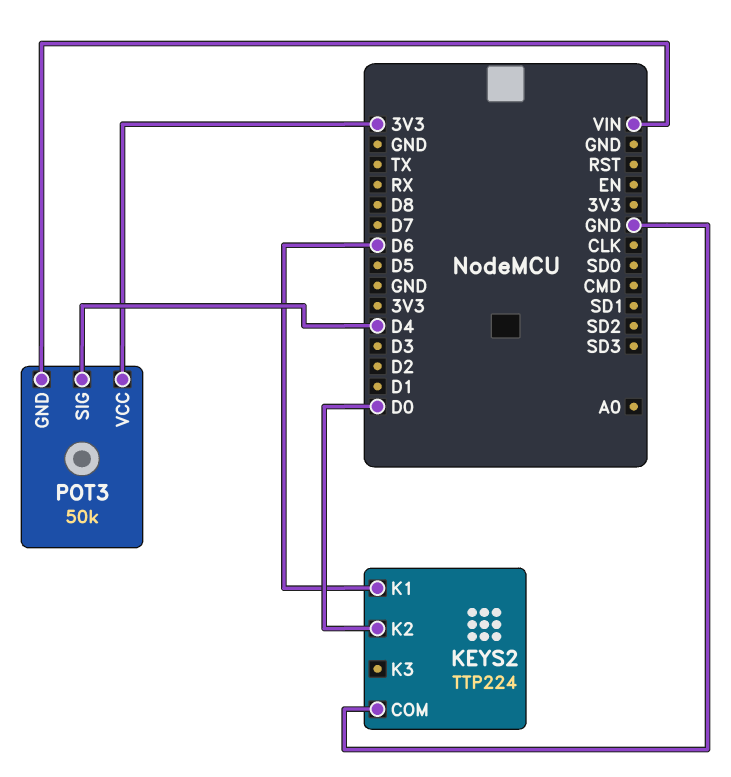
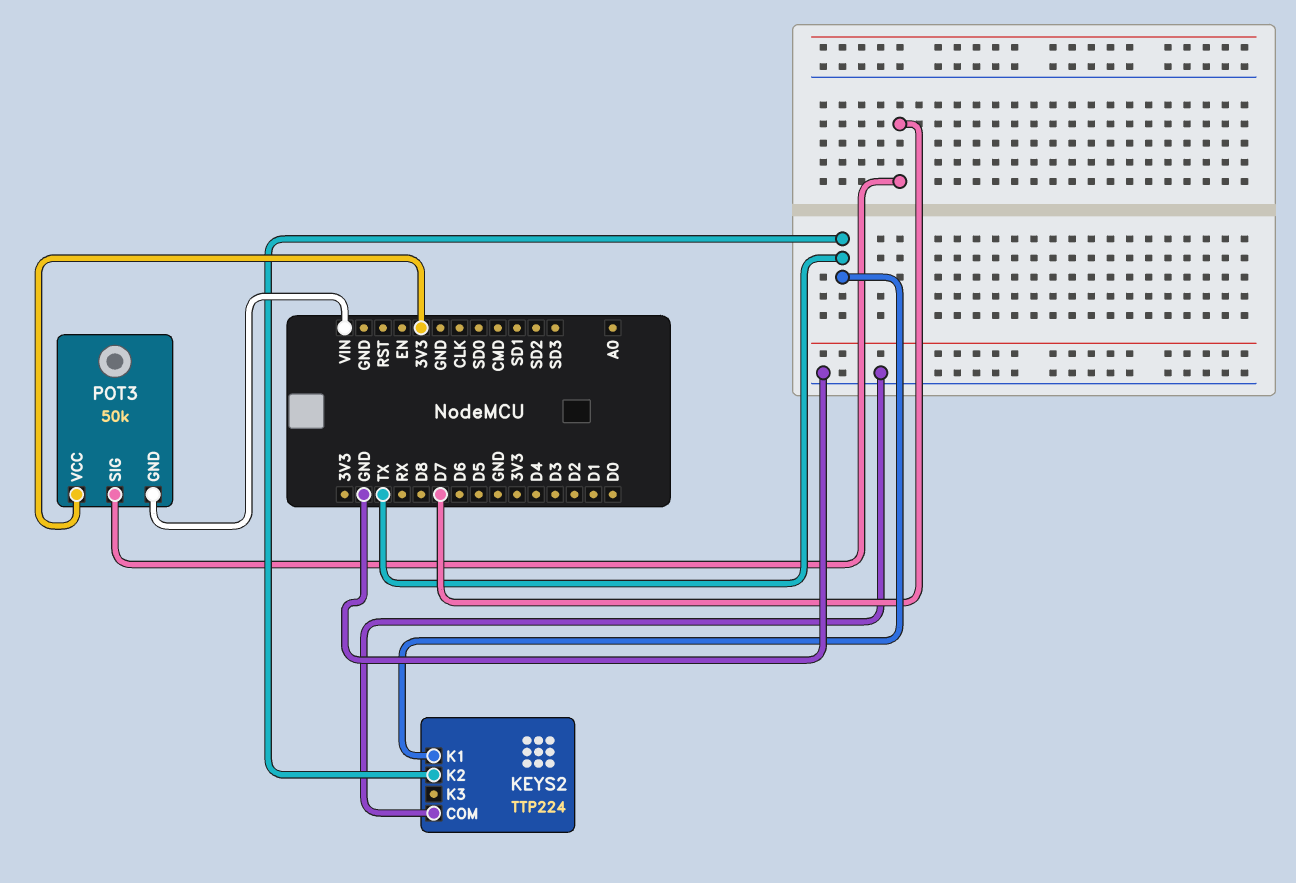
KEYS2 pin K1: D6 -> TX
KEYS2 pin K2: D0 -> TX
POT3 pin SIG: D4 -> D7

